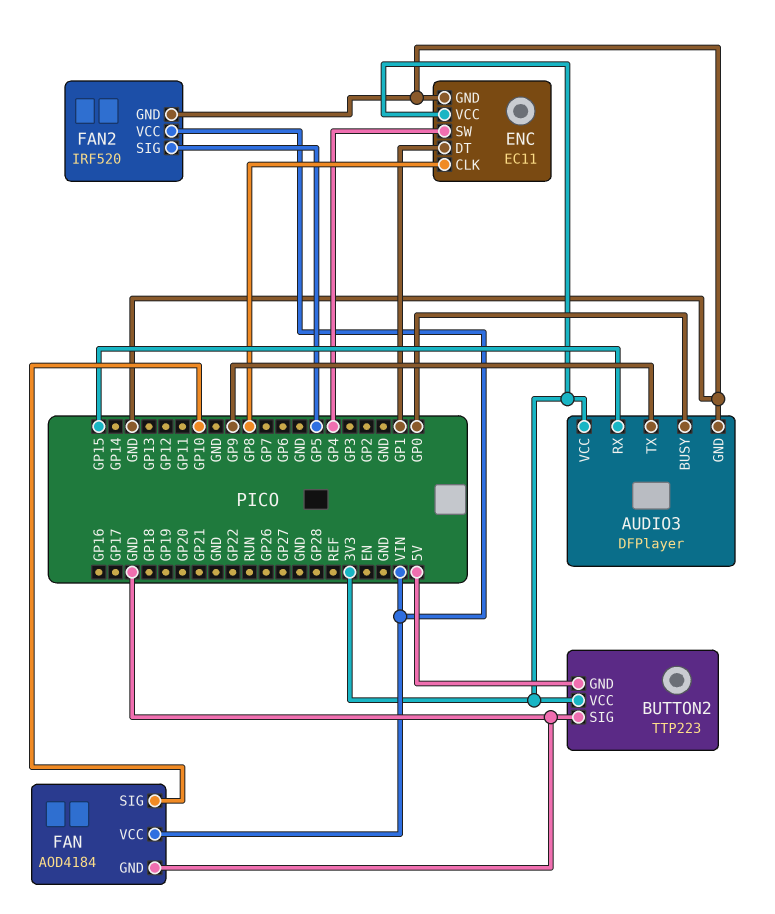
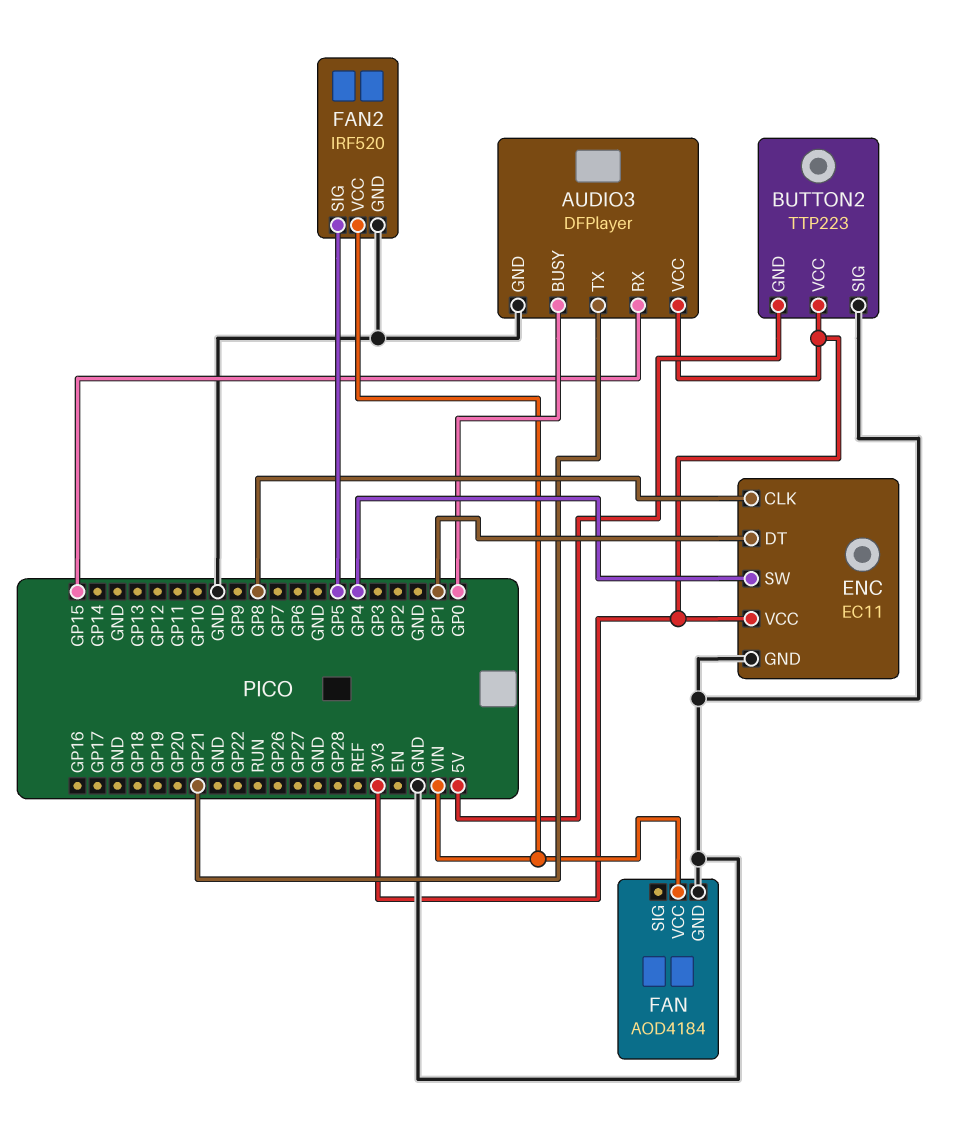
AUDIO3 pin TX: GP9 -> GP21
FAN pin SIG: GP10 -> none

